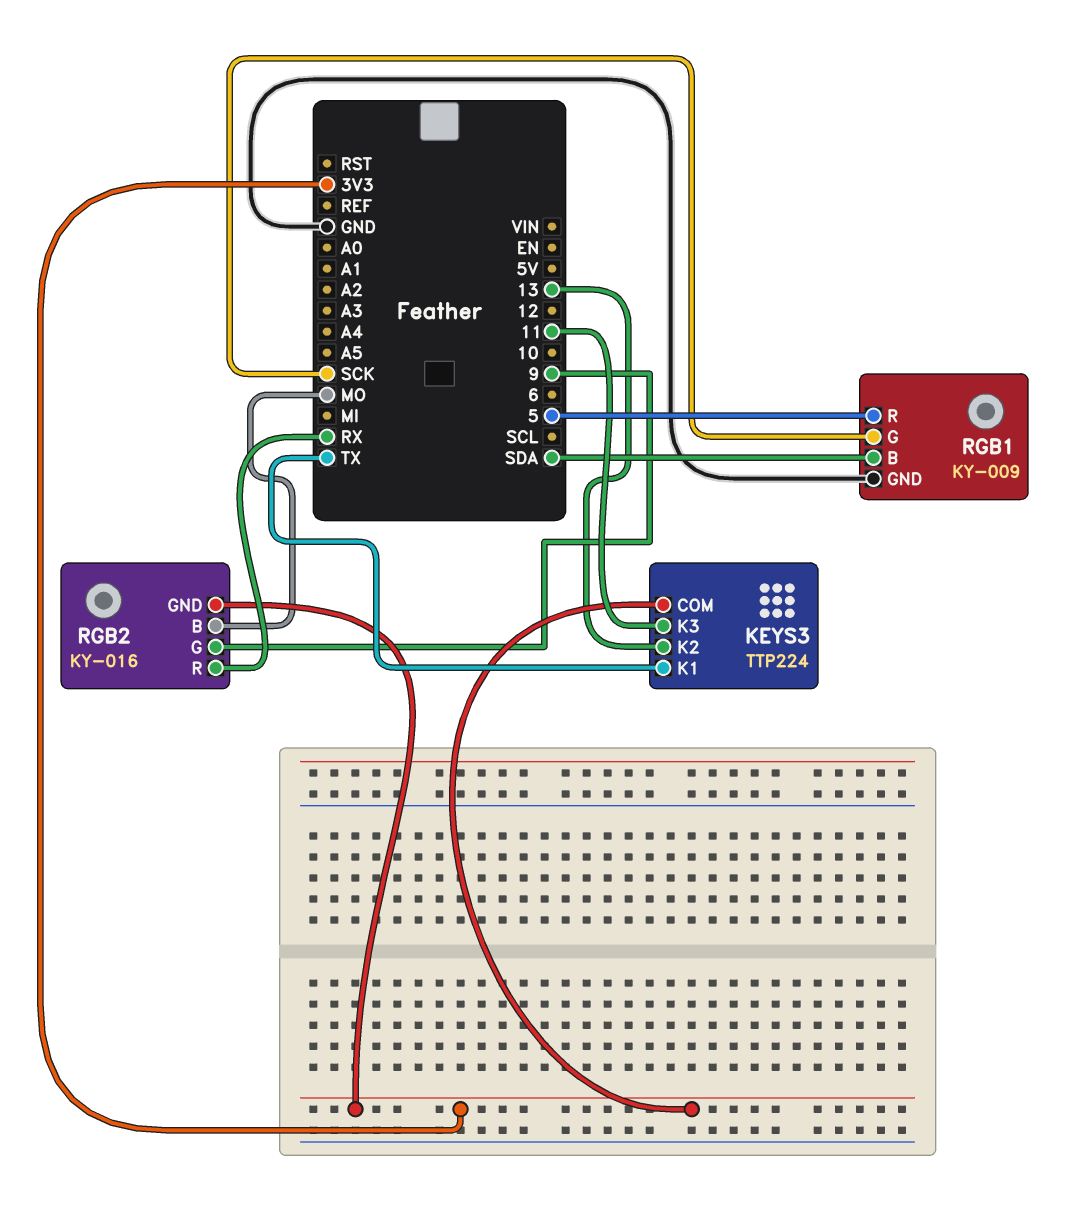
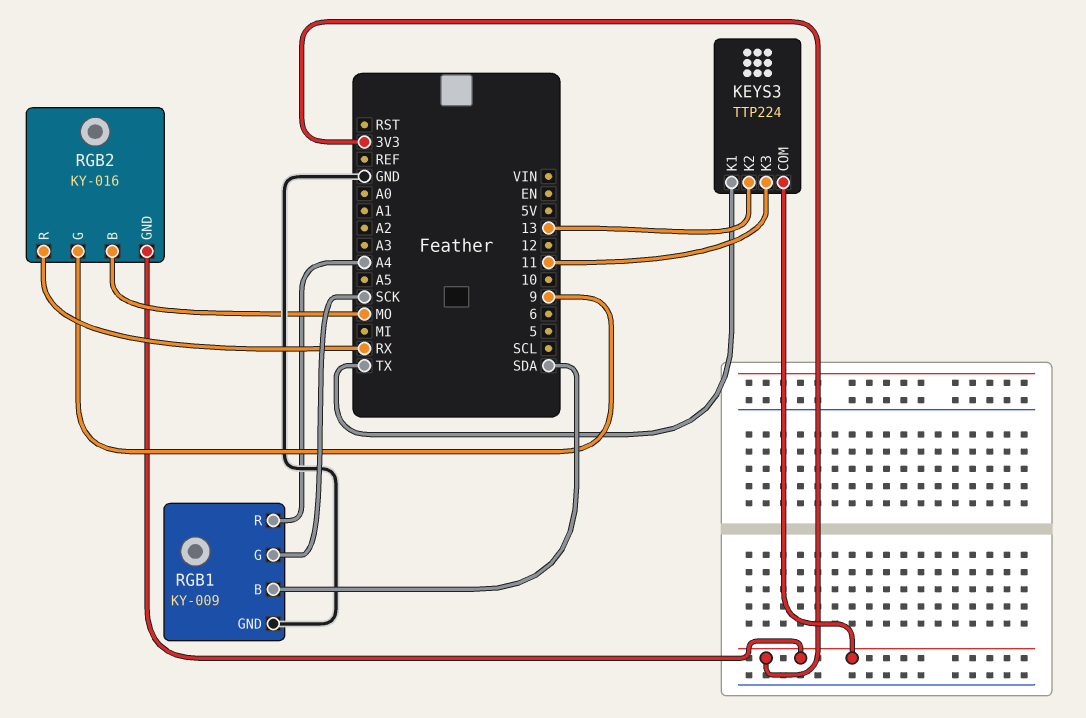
RGB1 pin R: 5 -> A4

